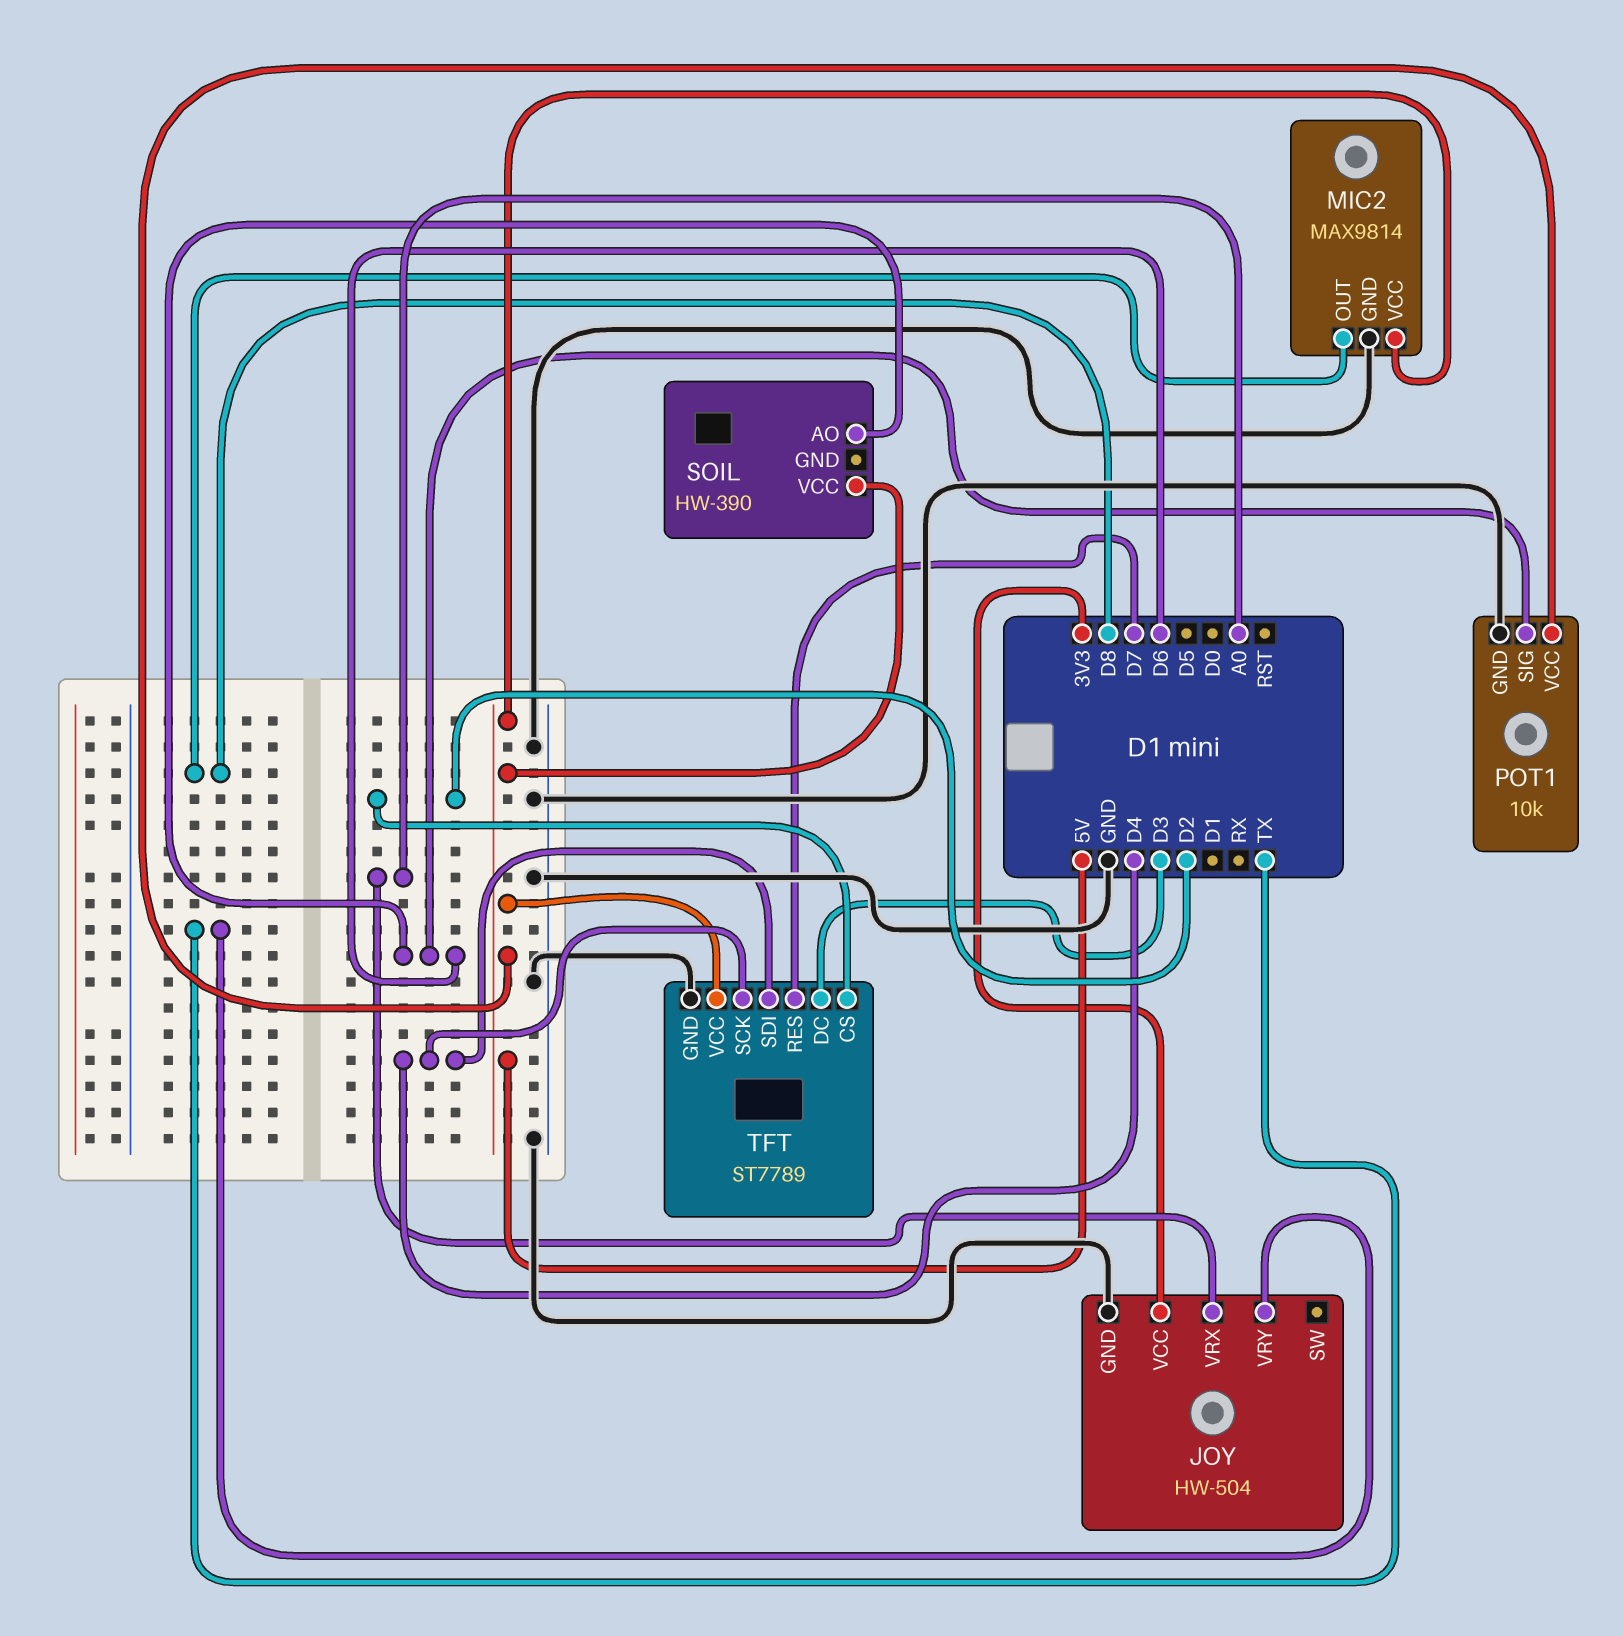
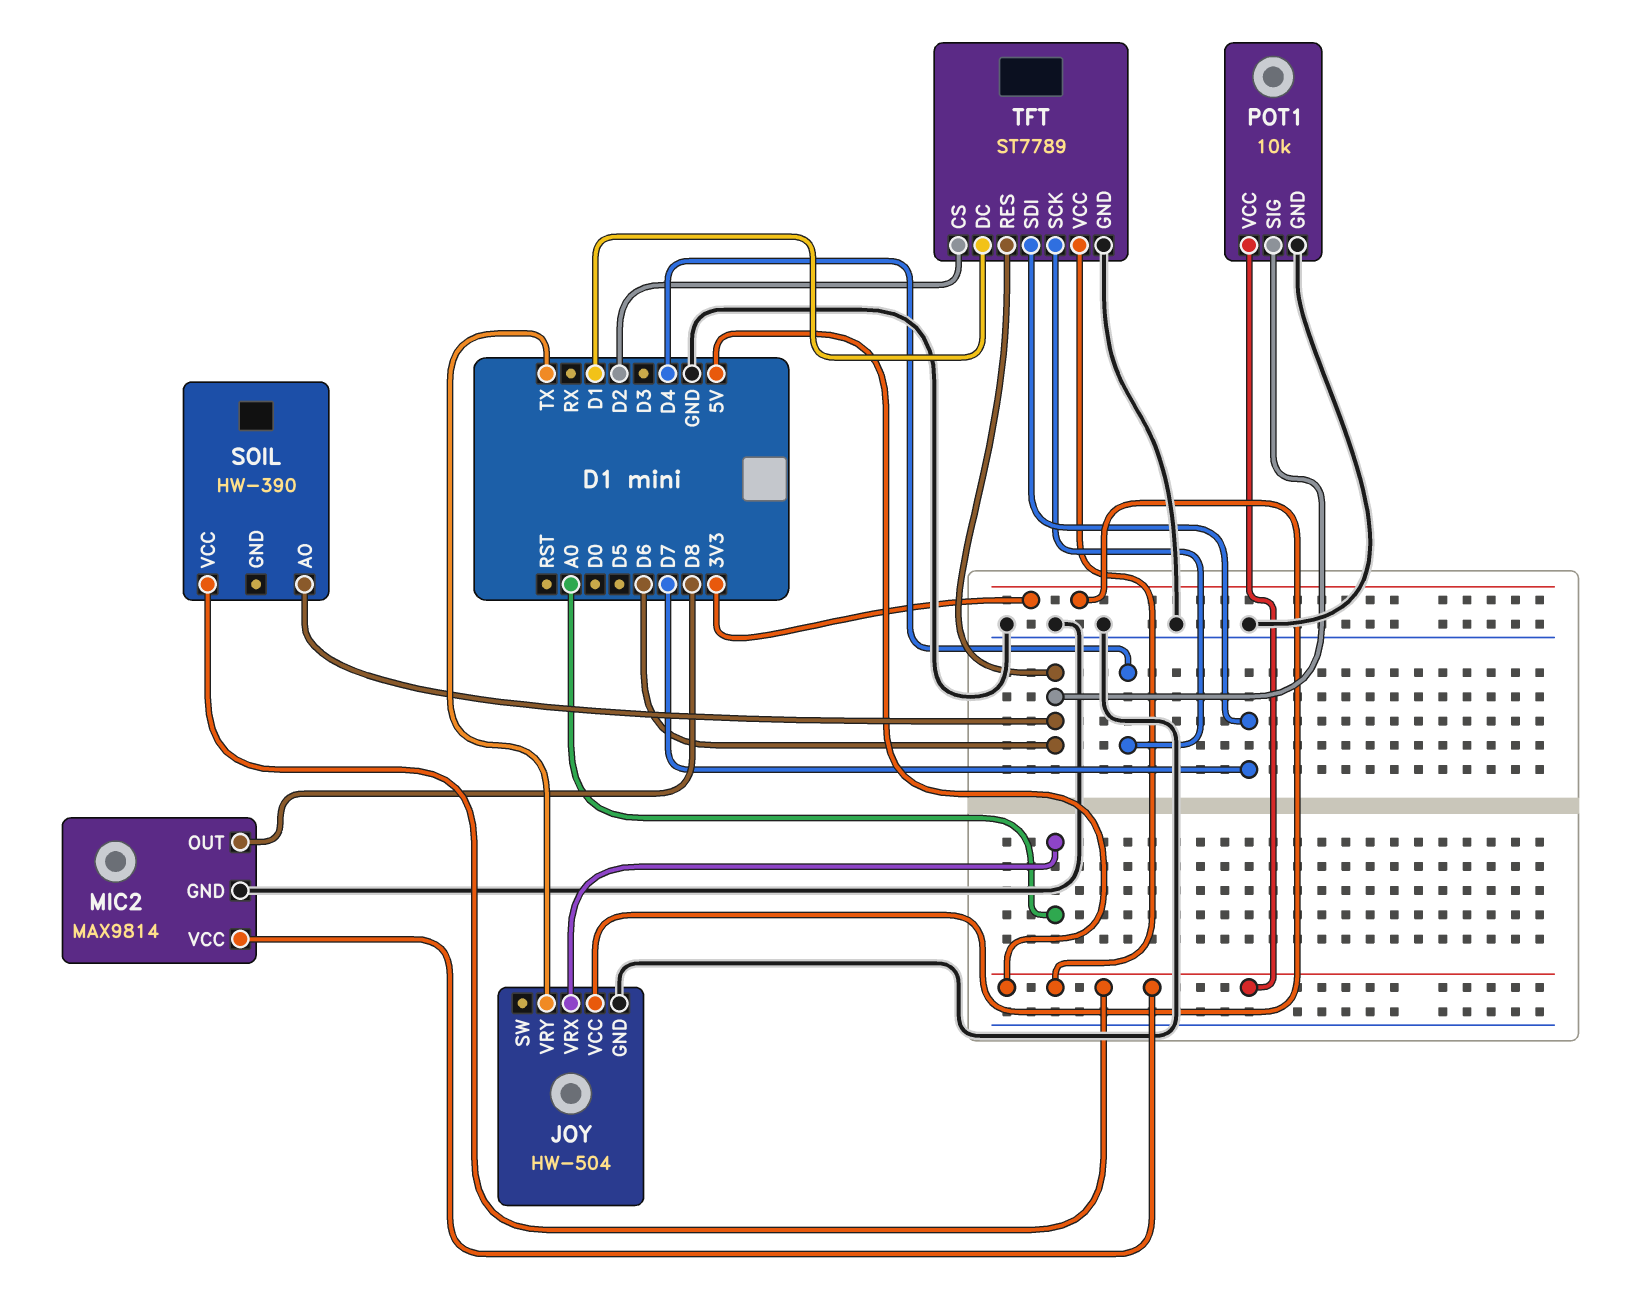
TFT pin DC: D3 -> D1
TFT pin RES: D7 -> D6
TFT pin SDI: D4 -> D7

